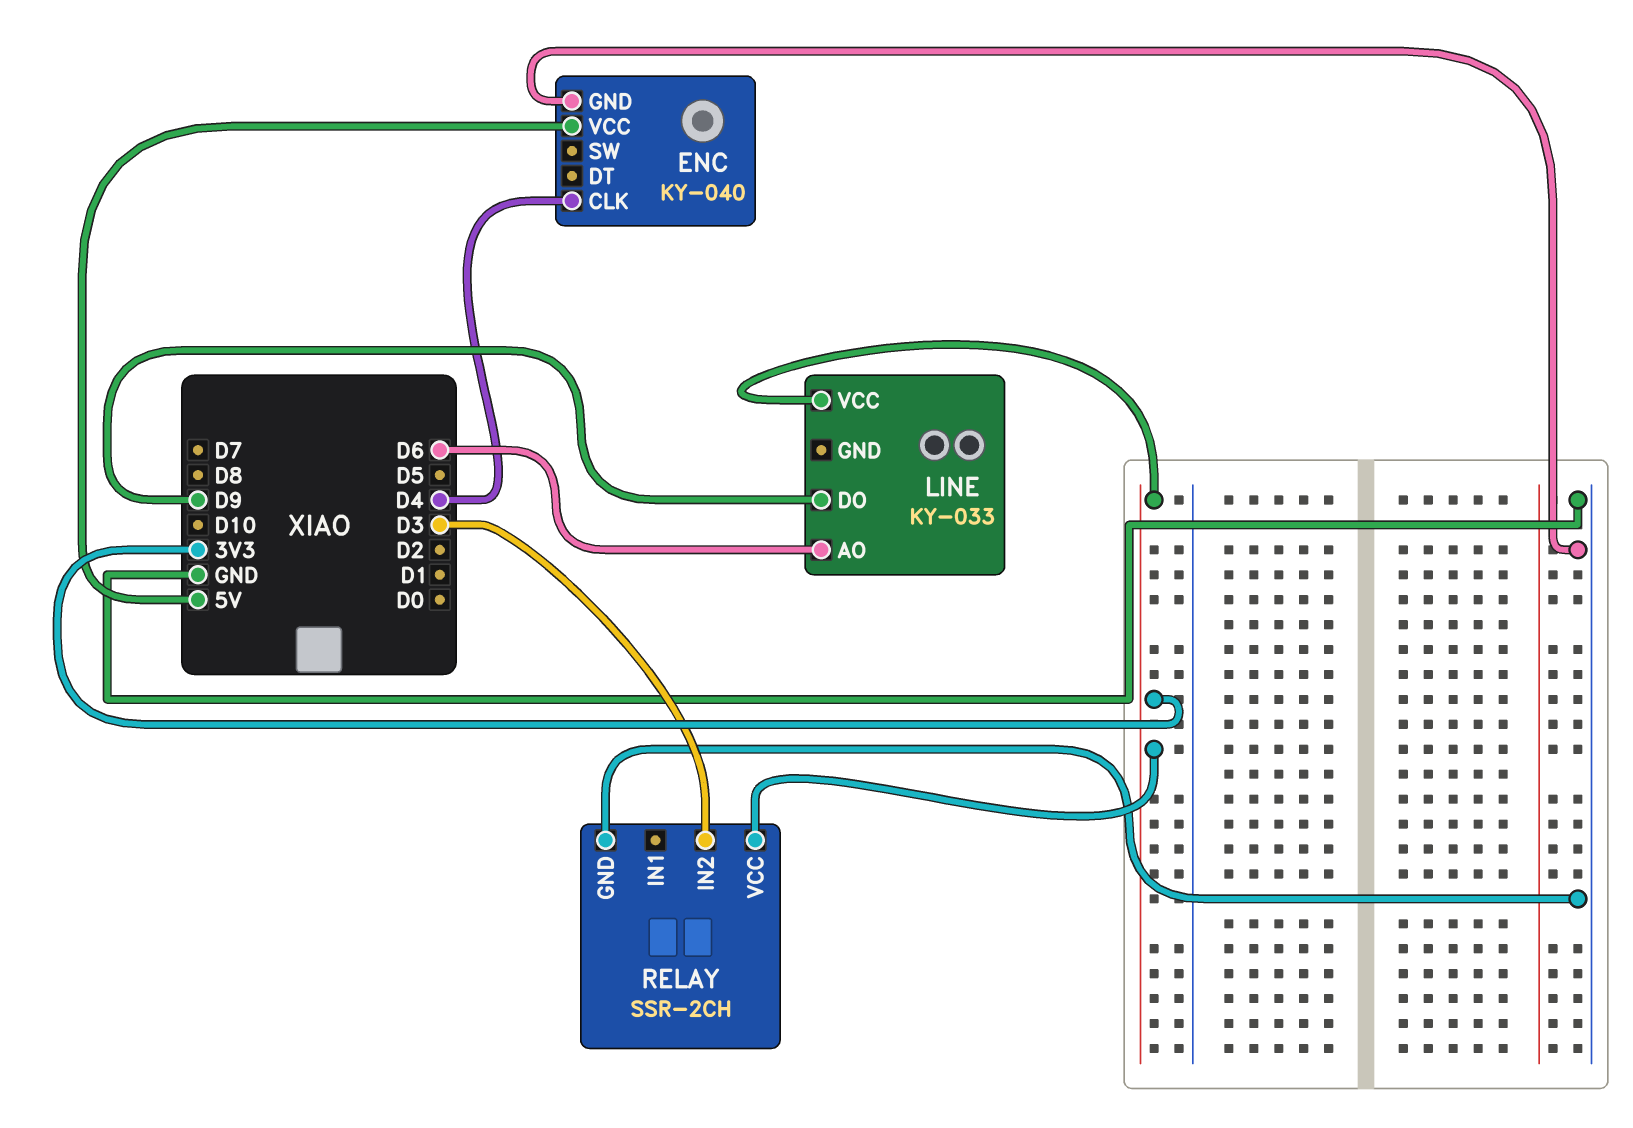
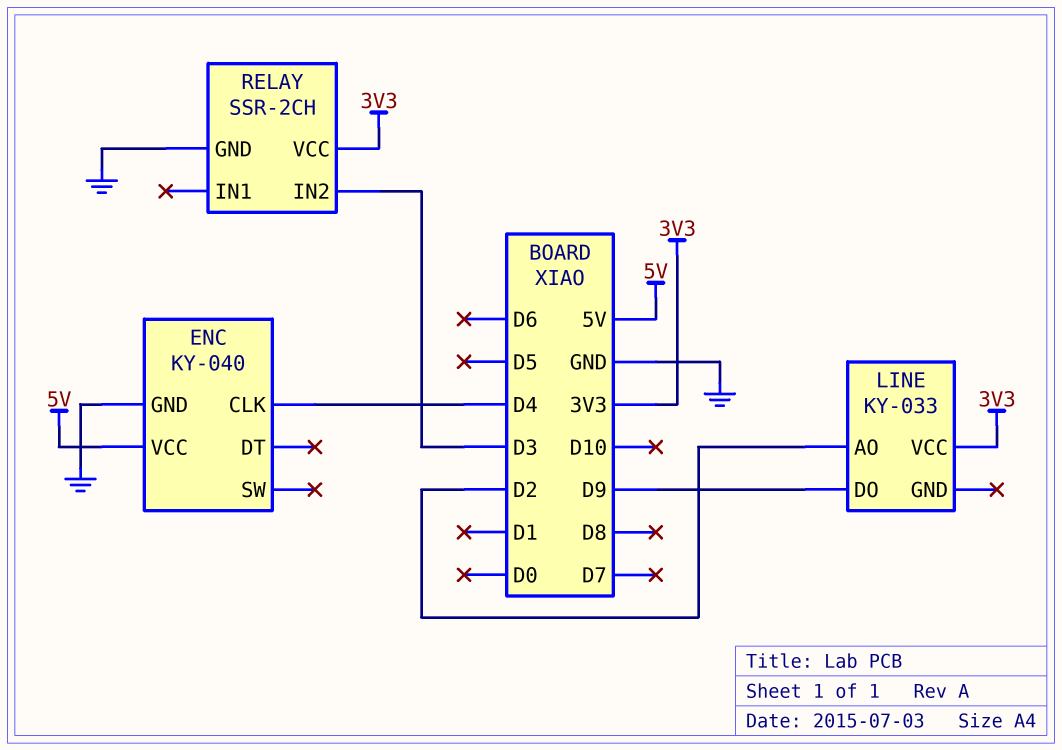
LINE pin AO: D6 -> D2

